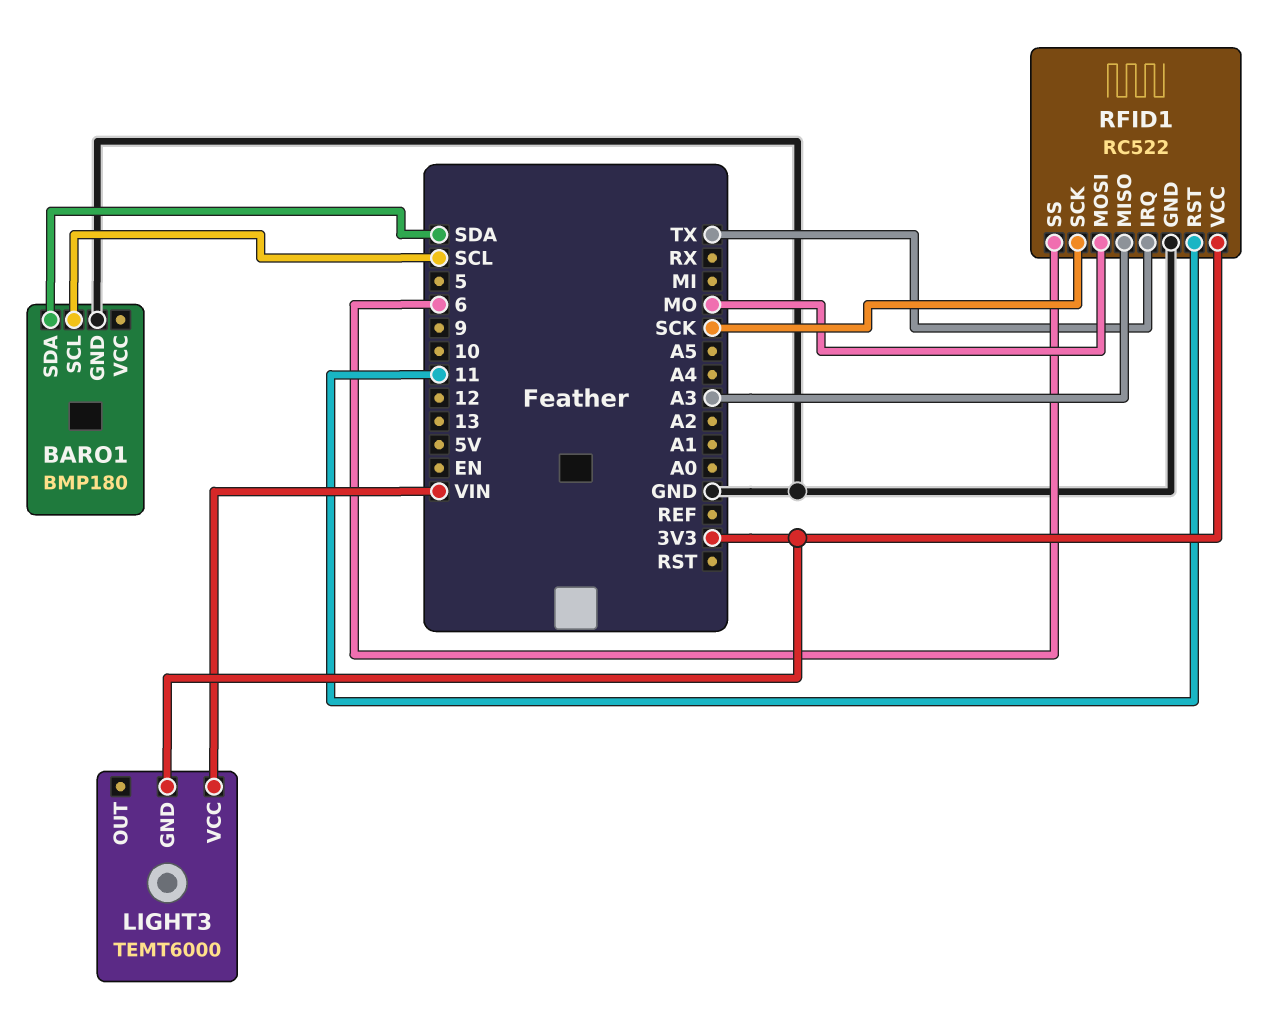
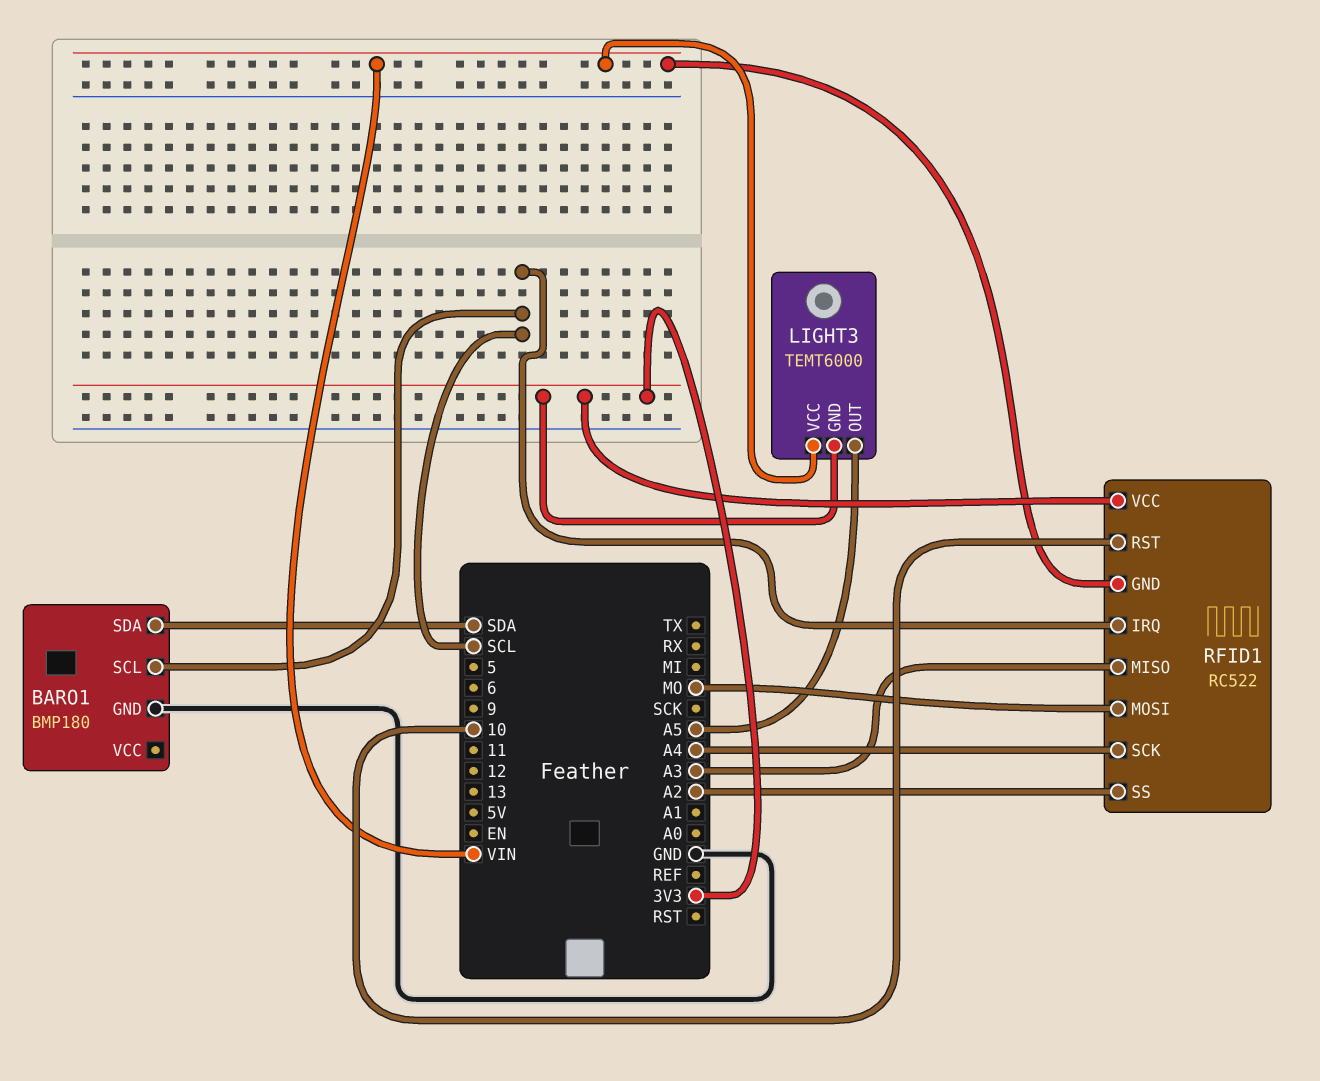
LIGHT3 pin OUT: none -> A5
RFID1 pin GND: GND -> VIN
RFID1 pin IRQ: TX -> SCL
RFID1 pin RST: 11 -> 10
RFID1 pin SCK: SCK -> A4
RFID1 pin SS: 6 -> A2

